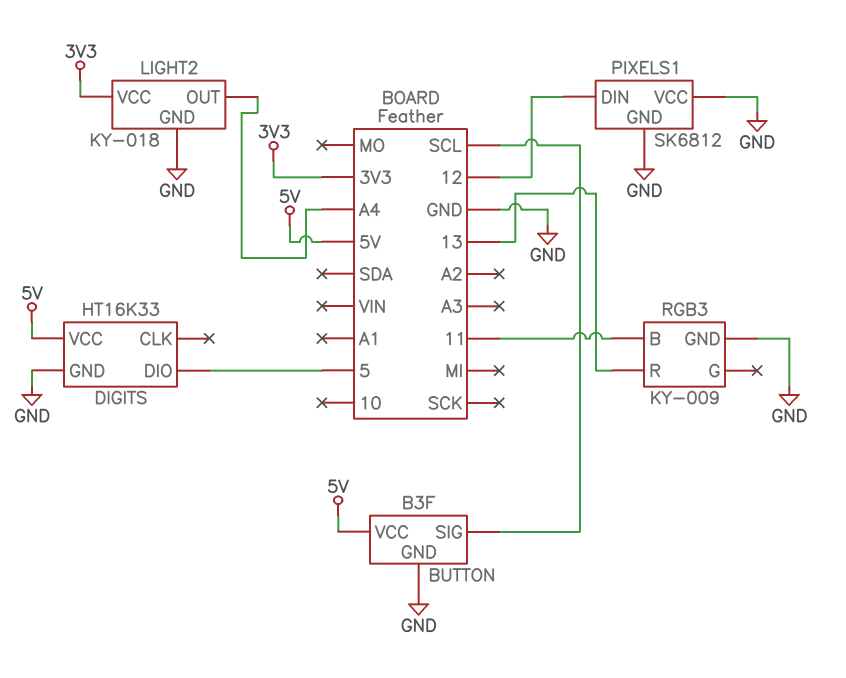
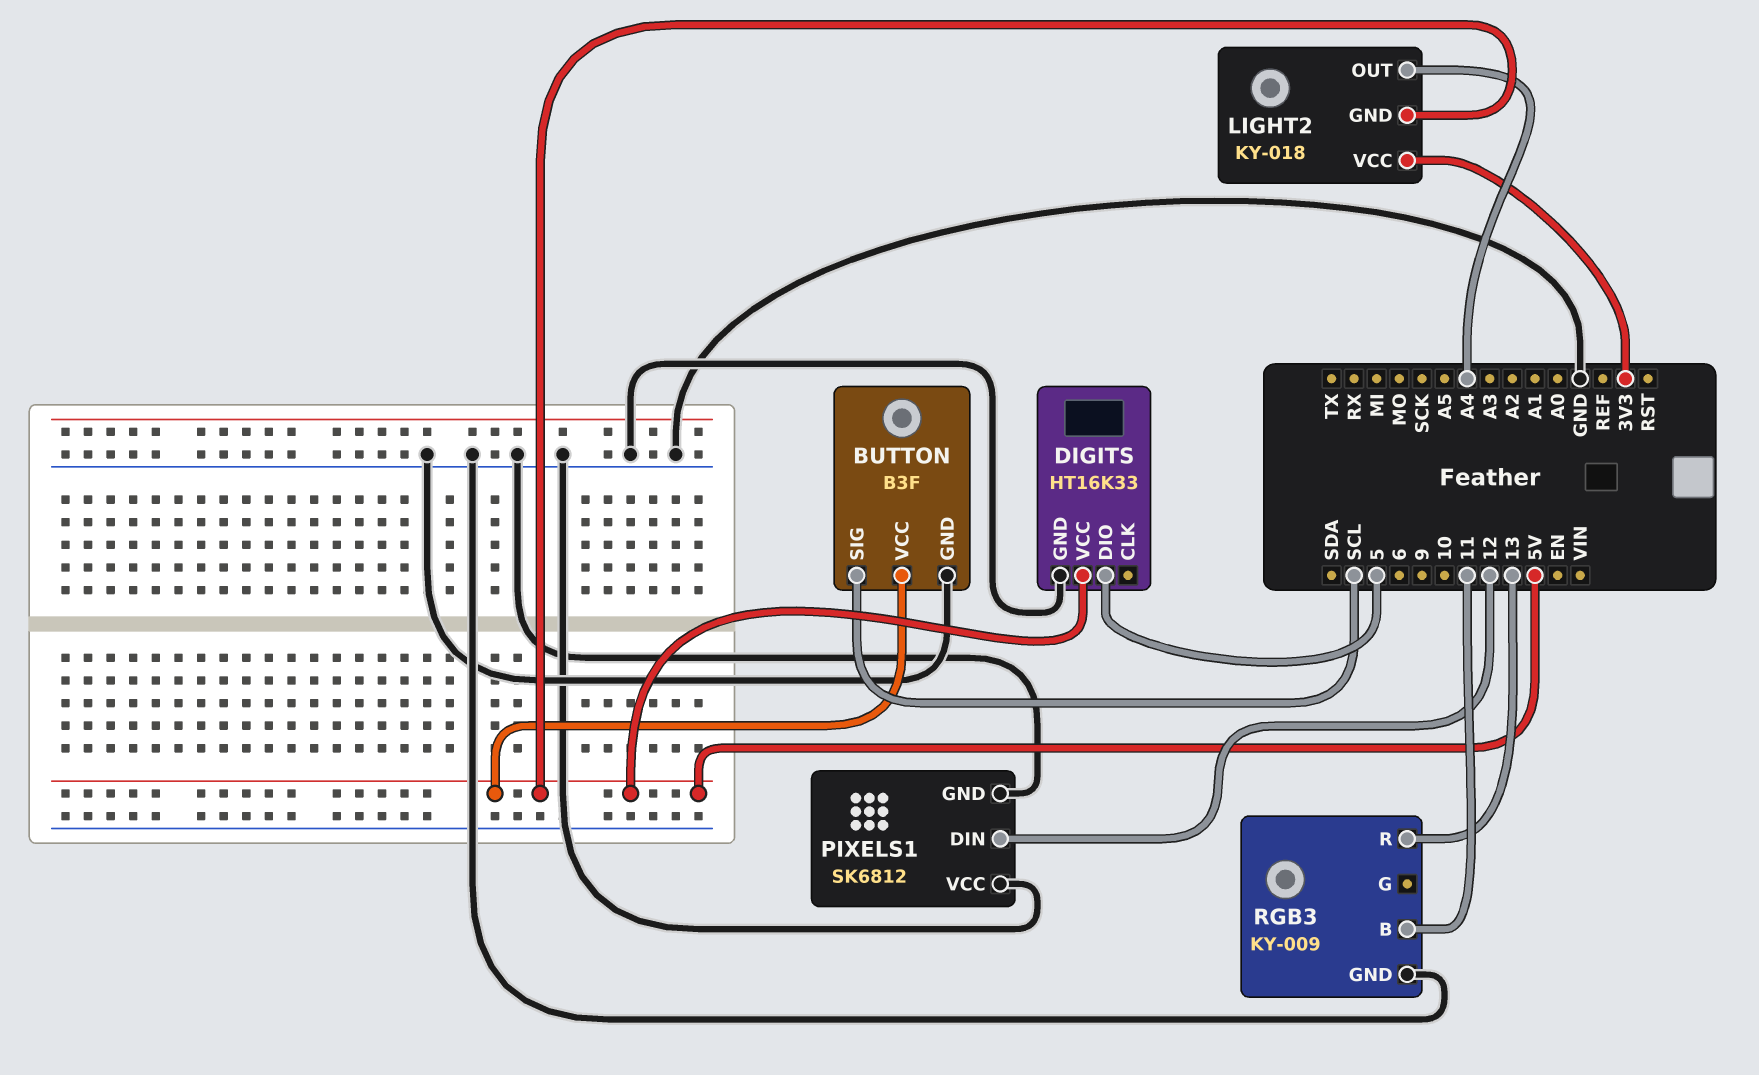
LIGHT2 pin GND: GND -> 5V

